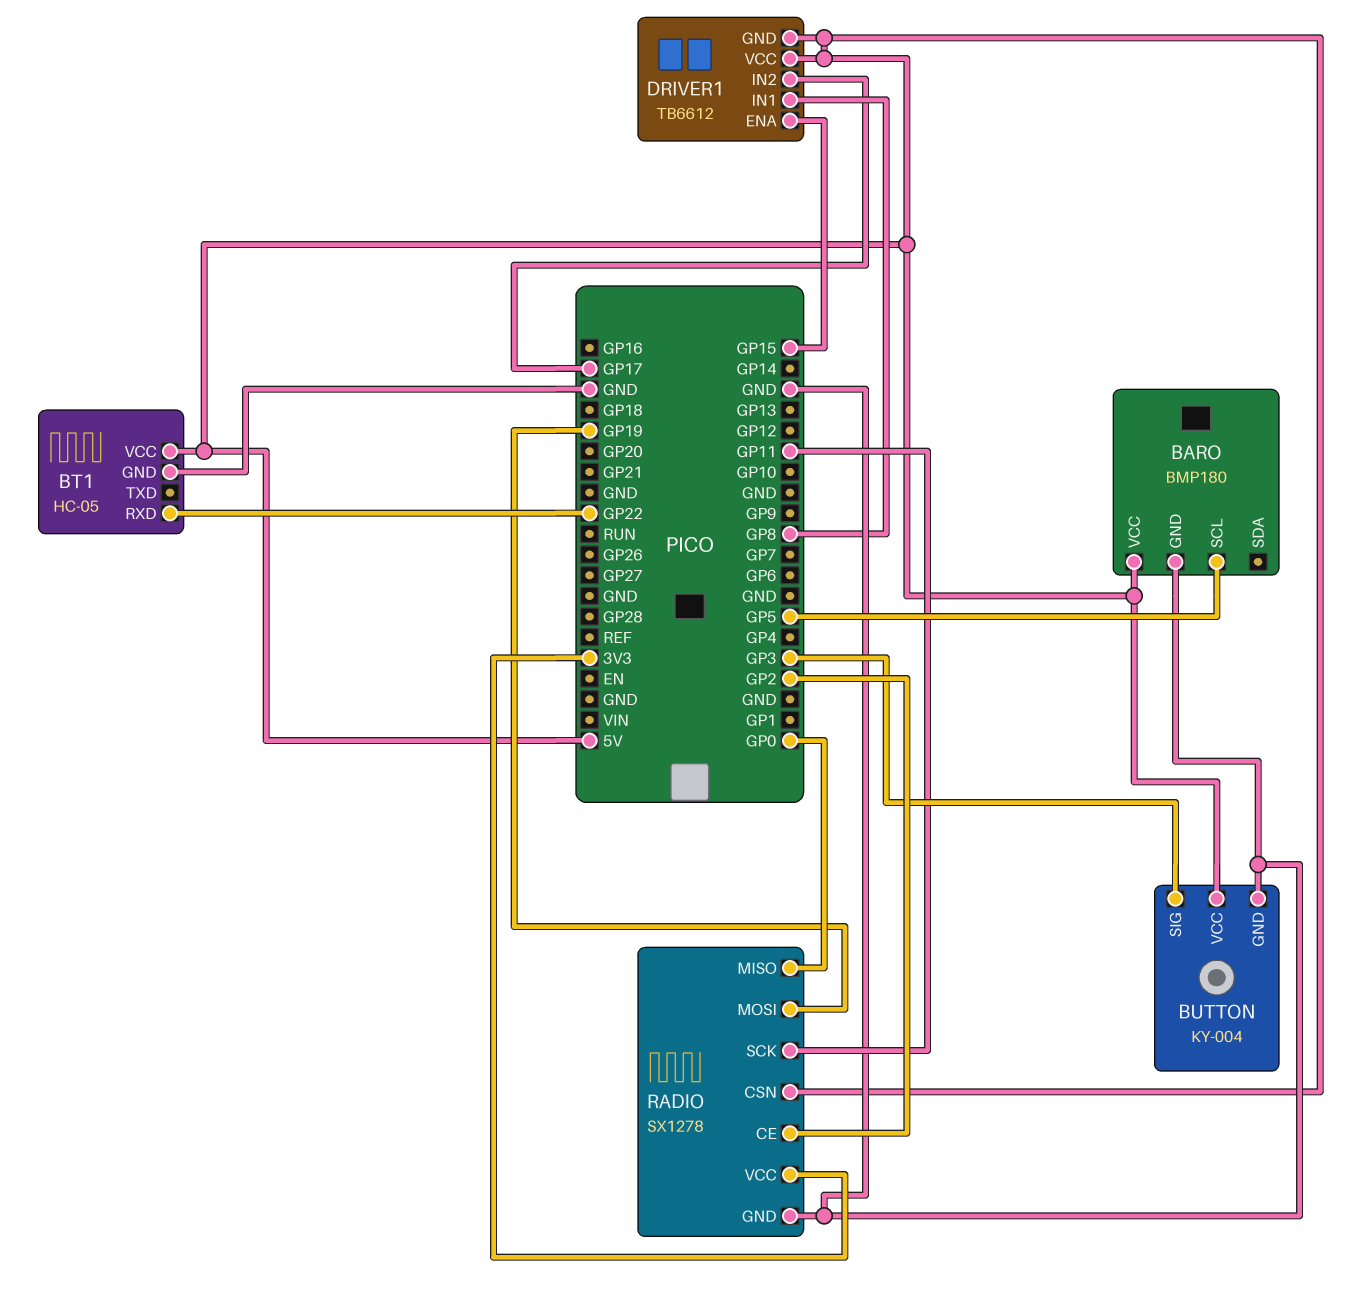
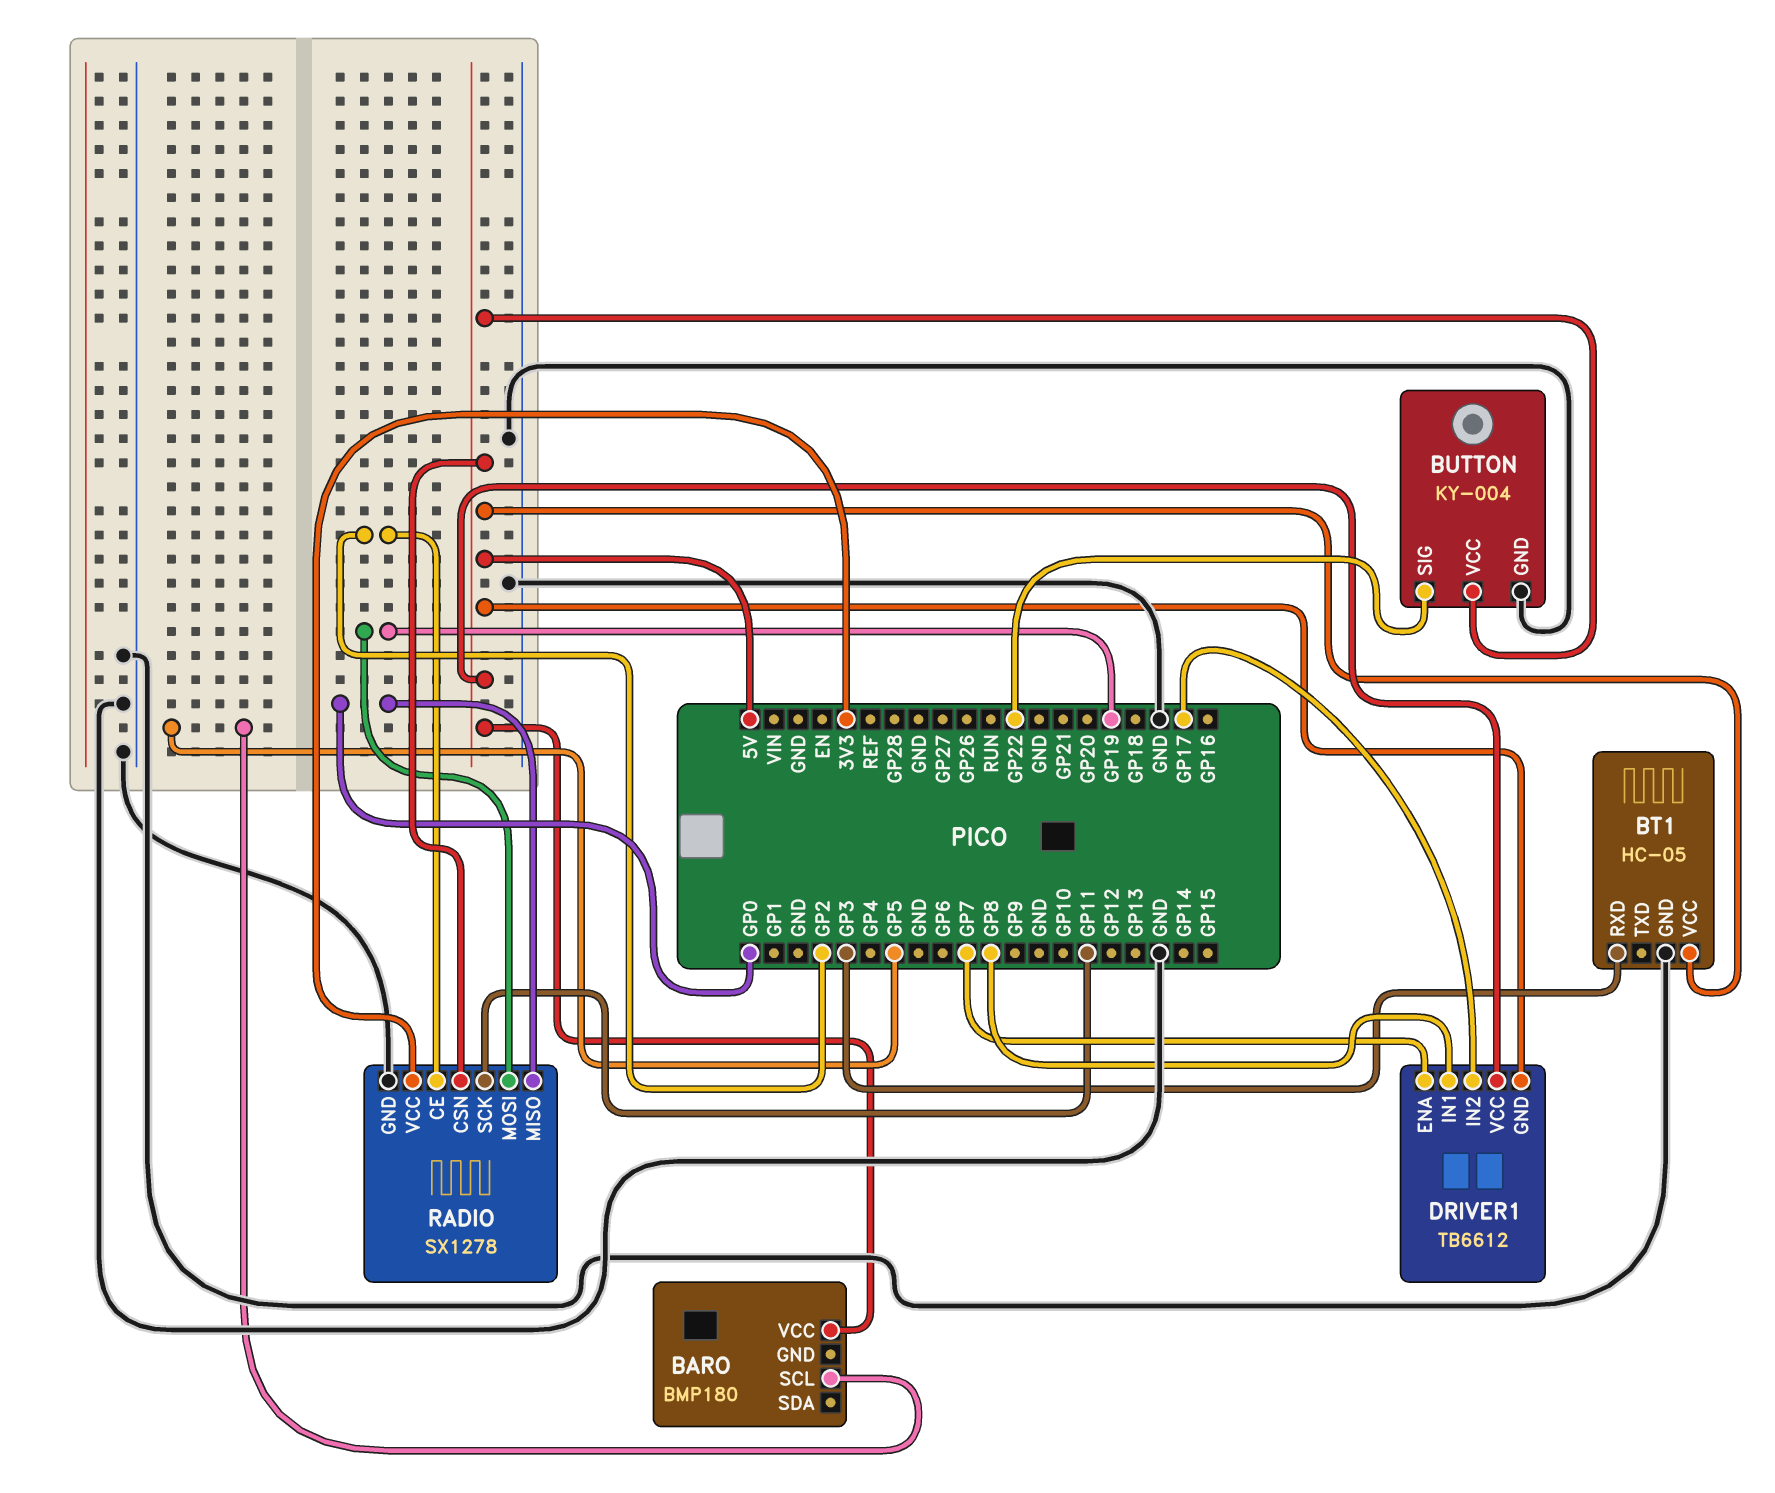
BARO pin GND: GND -> none
BT1 pin RXD: GP22 -> GP3
BUTTON pin SIG: GP3 -> GP22
DRIVER1 pin ENA: GP15 -> GP7

